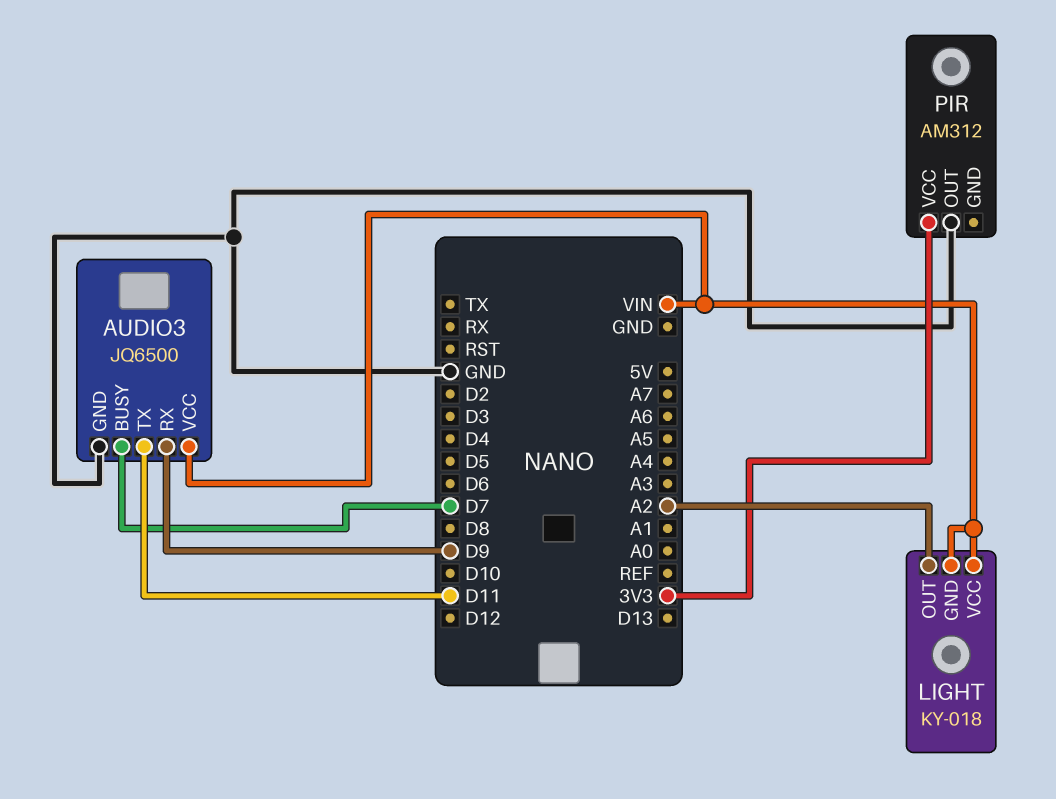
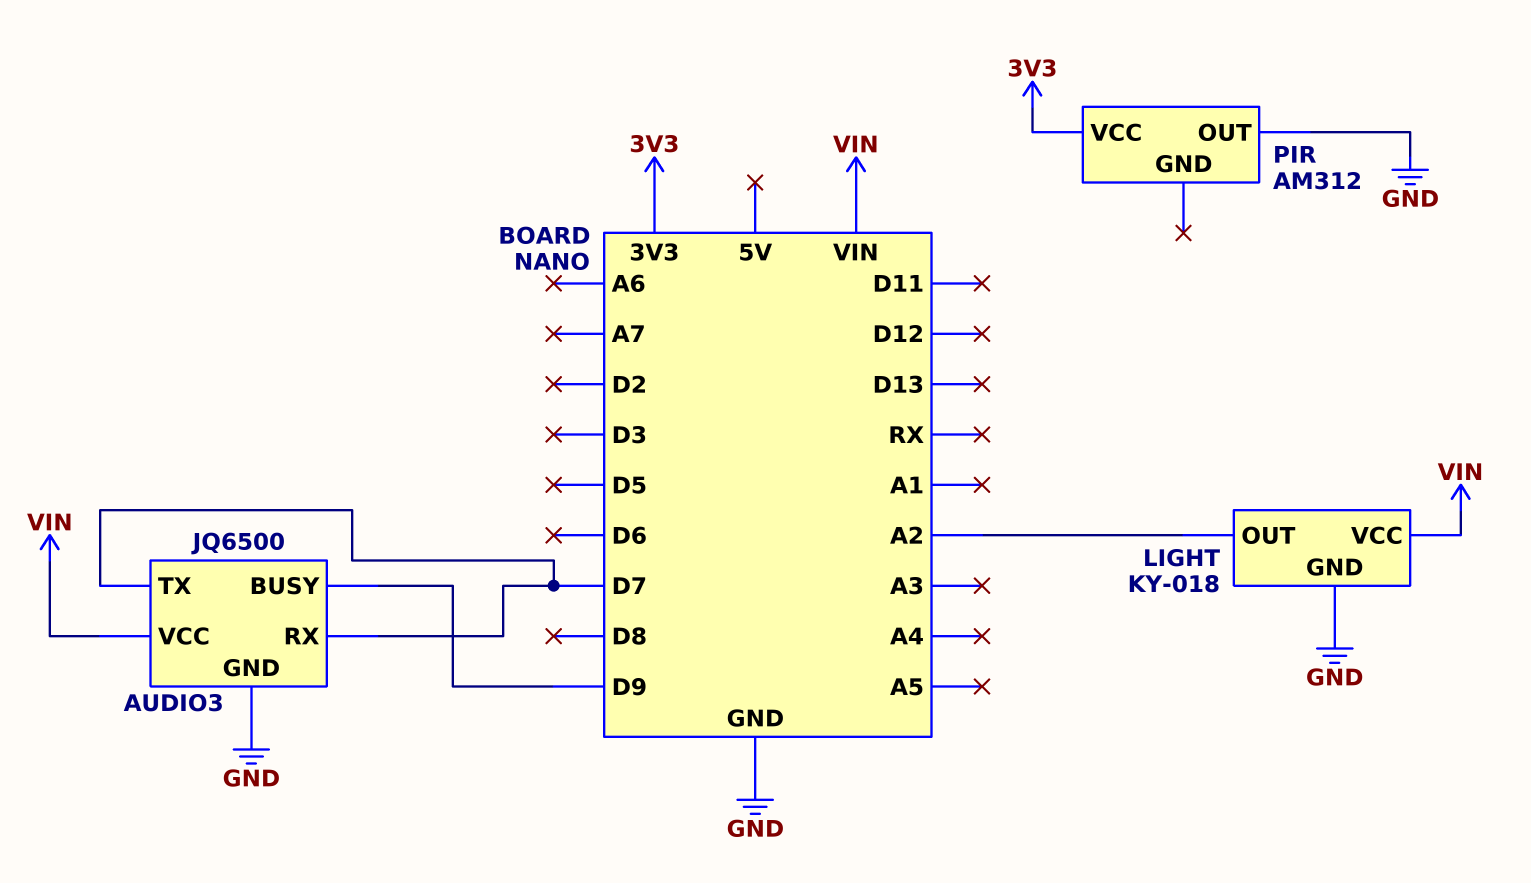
AUDIO3 pin BUSY: D7 -> D9
AUDIO3 pin RX: D9 -> D7
AUDIO3 pin TX: D11 -> D7
LIGHT pin GND: VIN -> GND

